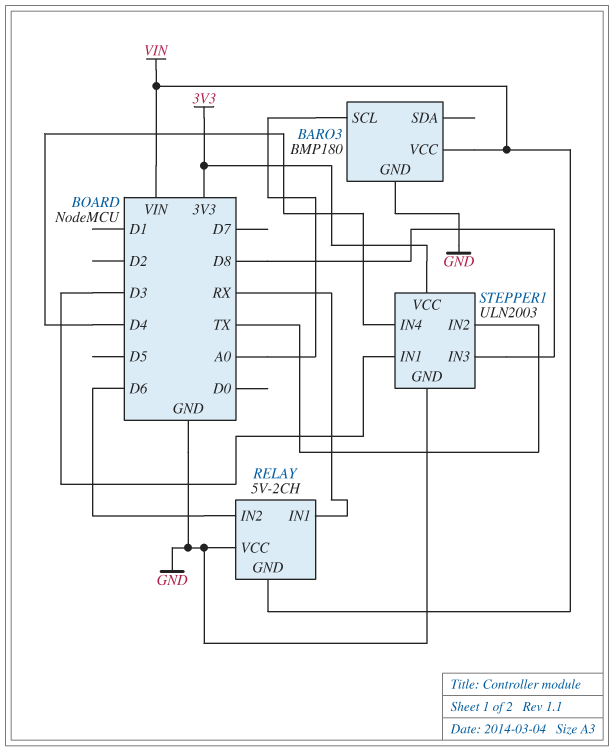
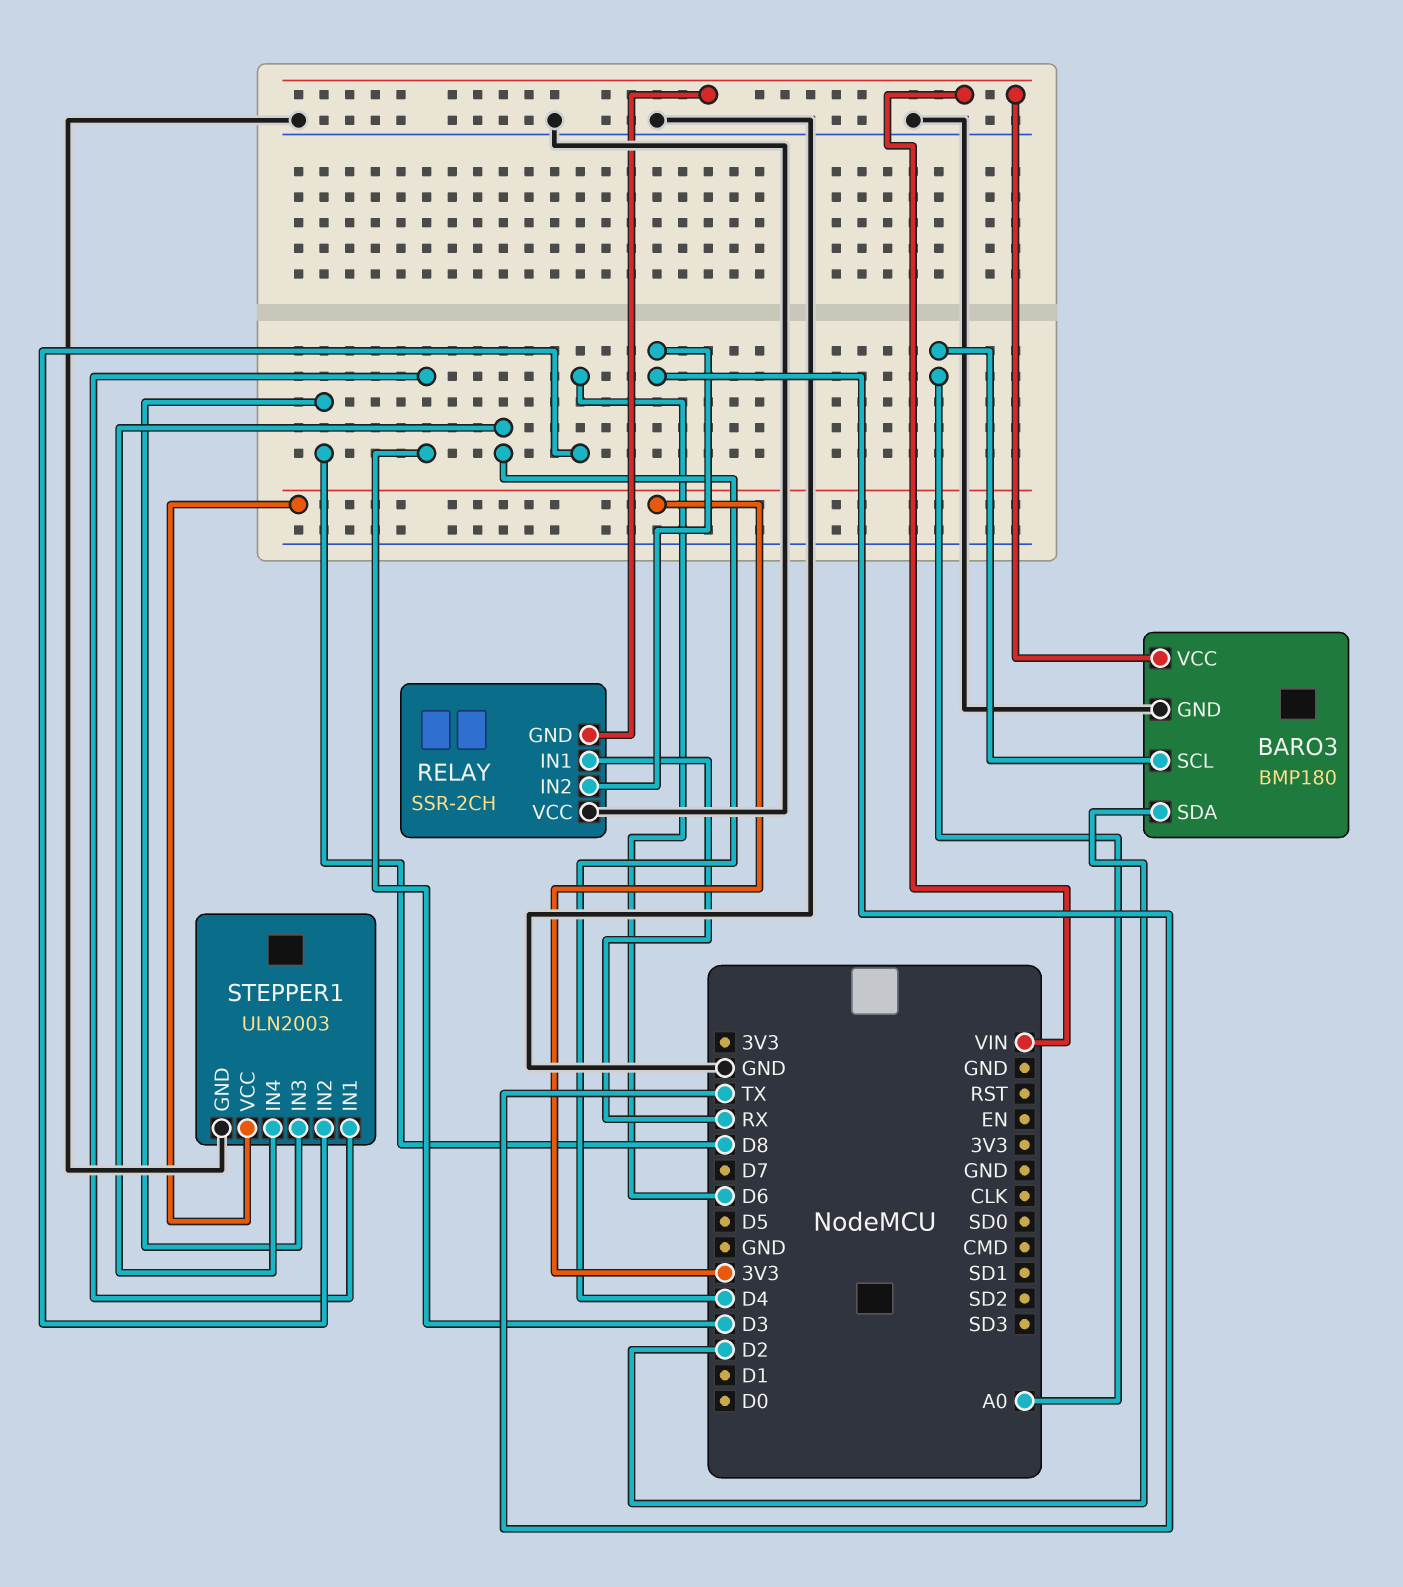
BARO3 pin SDA: none -> D2
RELAY: 5V-2CH -> SSR-2CH
RELAY pin IN2: D6 -> TX
STEPPER1 pin IN2: TX -> D6

